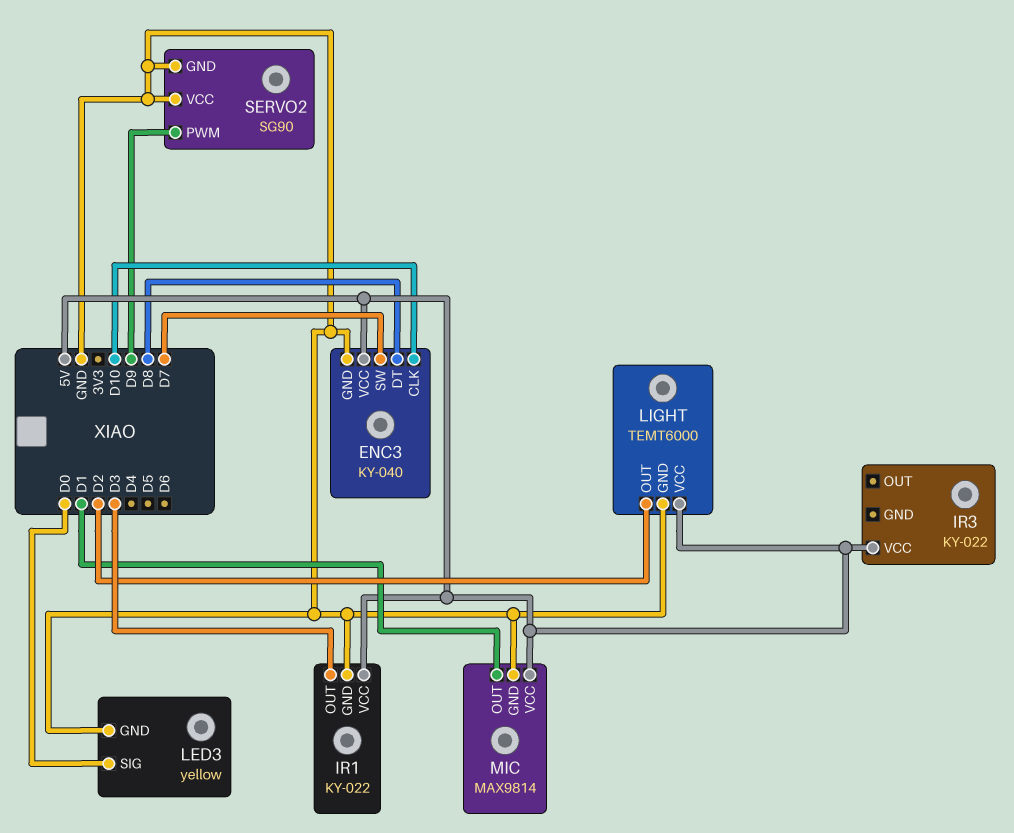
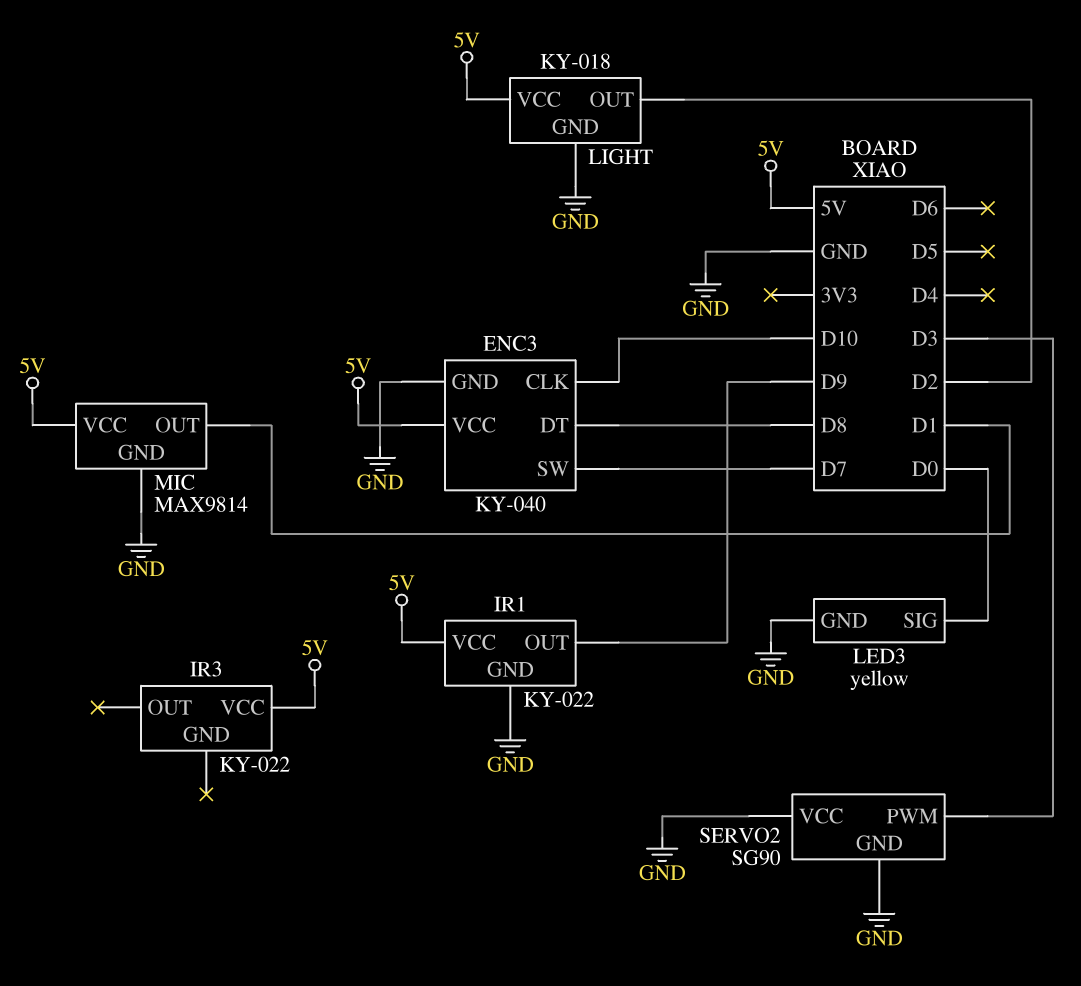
IR1 pin OUT: D3 -> D9
LIGHT: TEMT6000 -> KY-018
SERVO2 pin PWM: D9 -> D3

